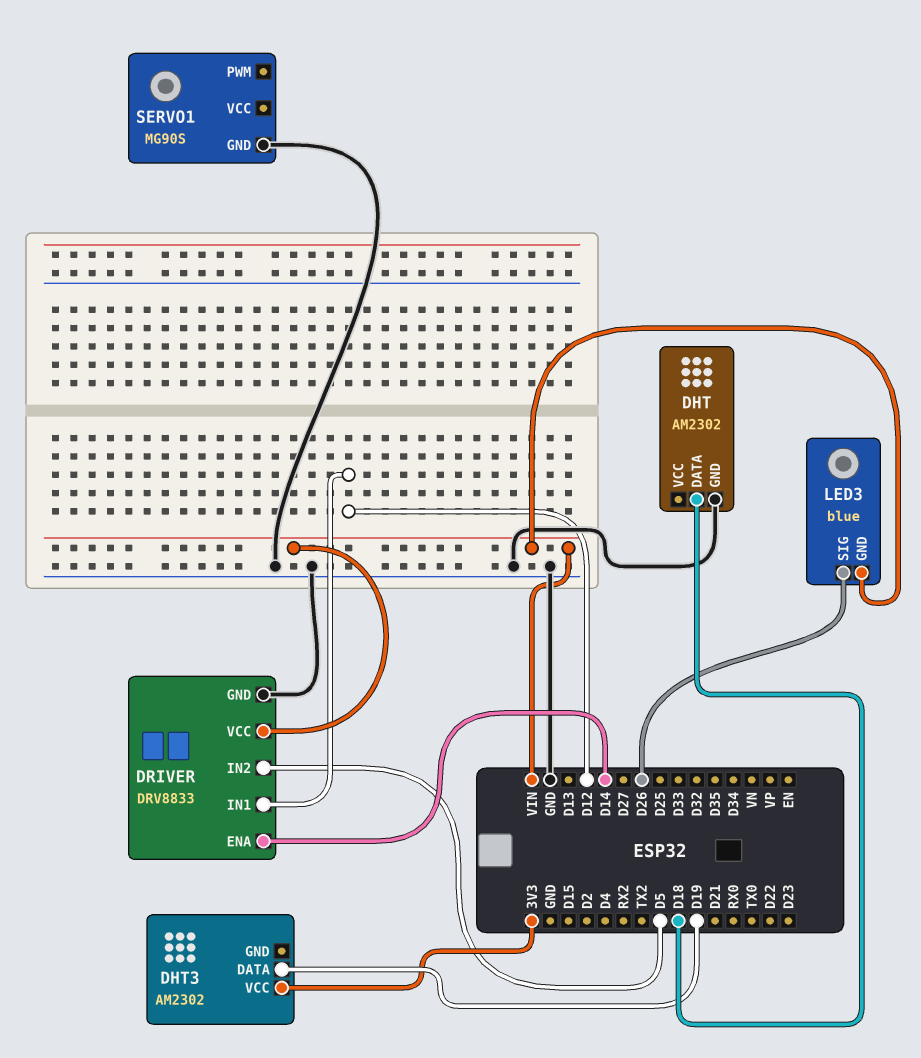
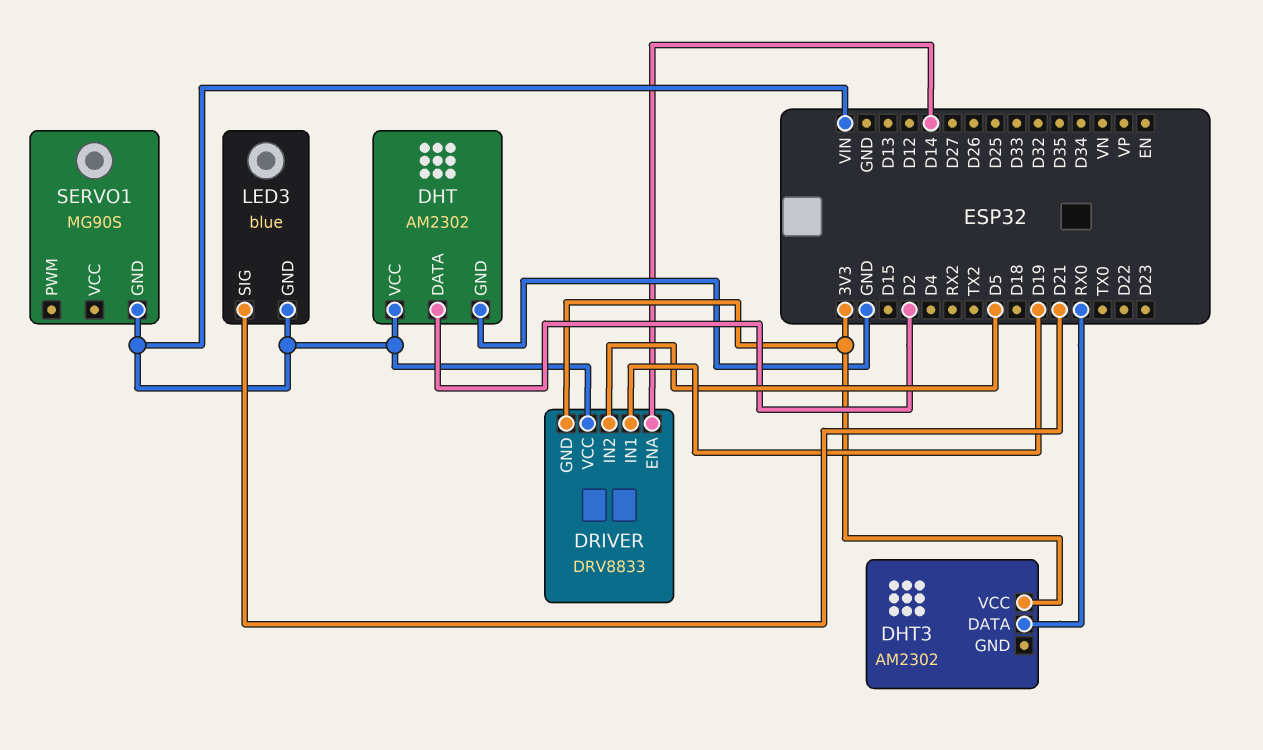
DHT pin DATA: D18 -> D2
DHT pin VCC: none -> VIN
DHT3 pin DATA: D19 -> RX0
DRIVER pin GND: GND -> 3V3
DRIVER pin IN1: D12 -> D19
LED3 pin SIG: D26 -> D21
SERVO1 pin GND: GND -> VIN

